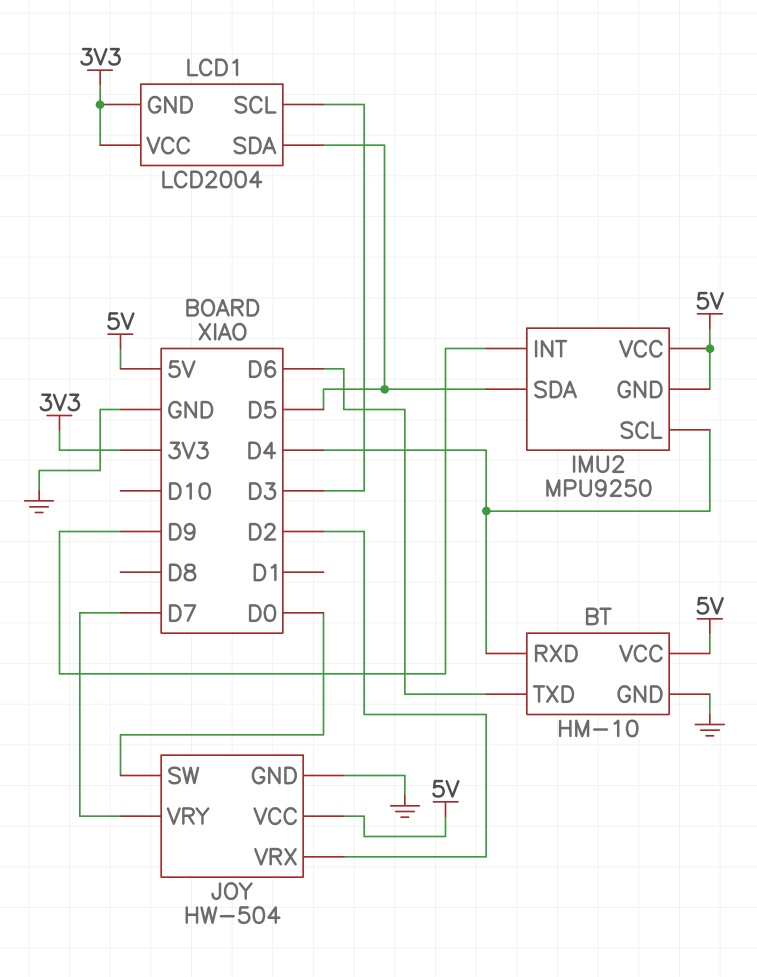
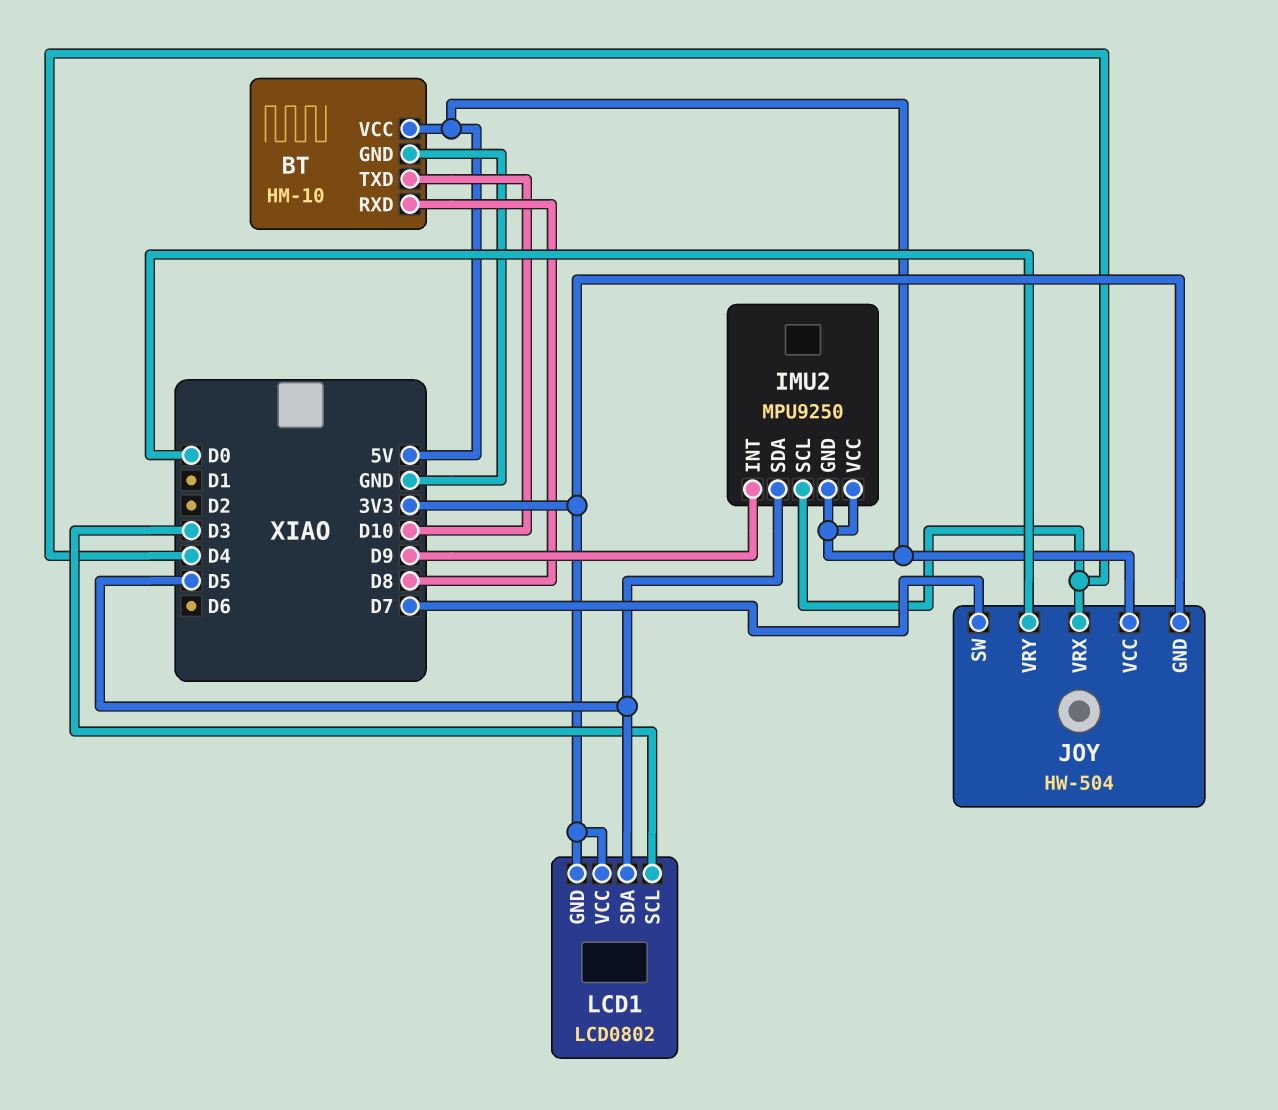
BT pin RXD: D4 -> D8
BT pin TXD: D6 -> D10
JOY pin GND: GND -> 3V3
JOY pin SW: D0 -> D7
JOY pin VRX: D2 -> D4
JOY pin VRY: D7 -> D0
LCD1: LCD2004 -> LCD0802

